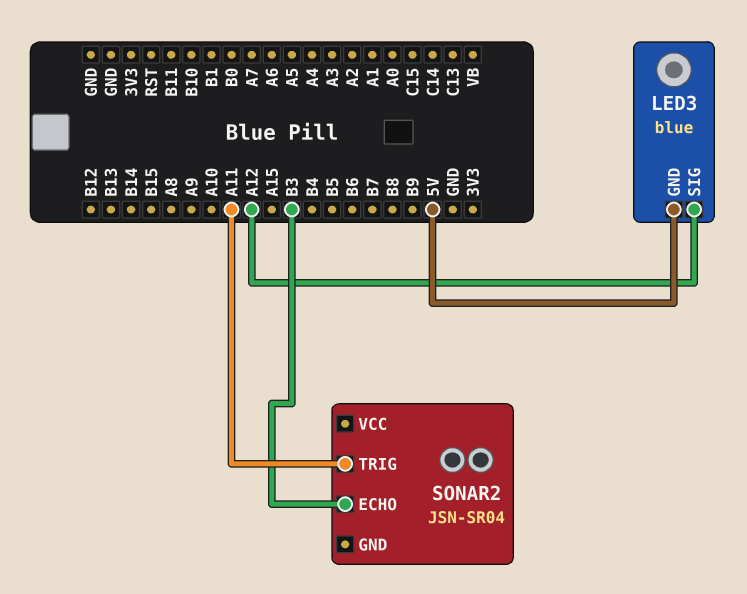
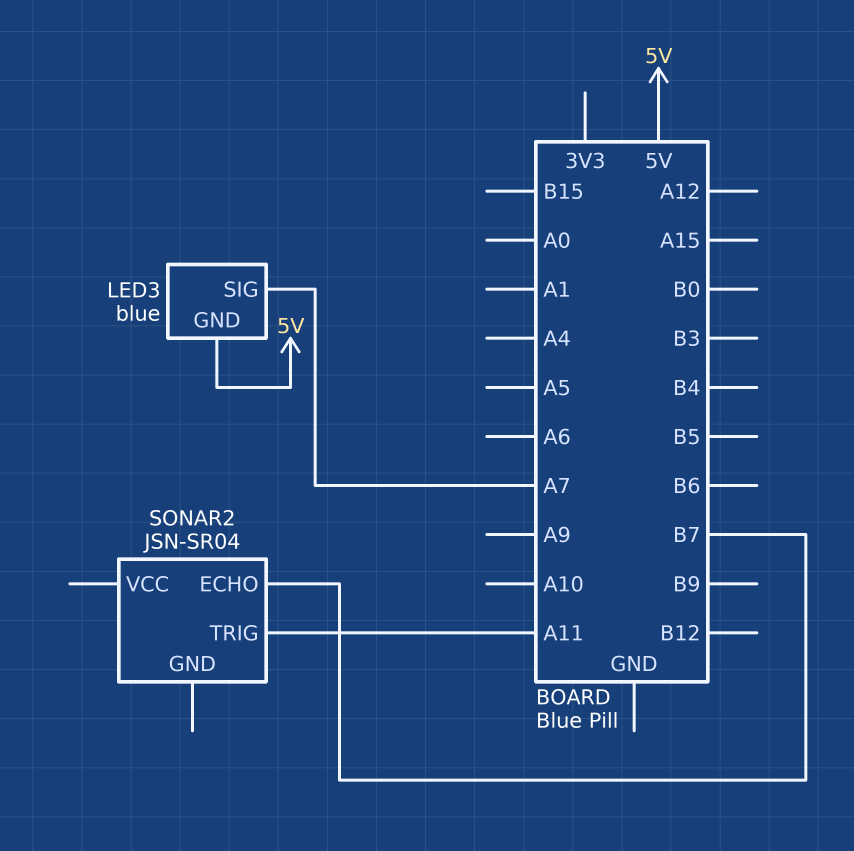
LED3 pin SIG: A12 -> A7
SONAR2 pin ECHO: B3 -> B7

